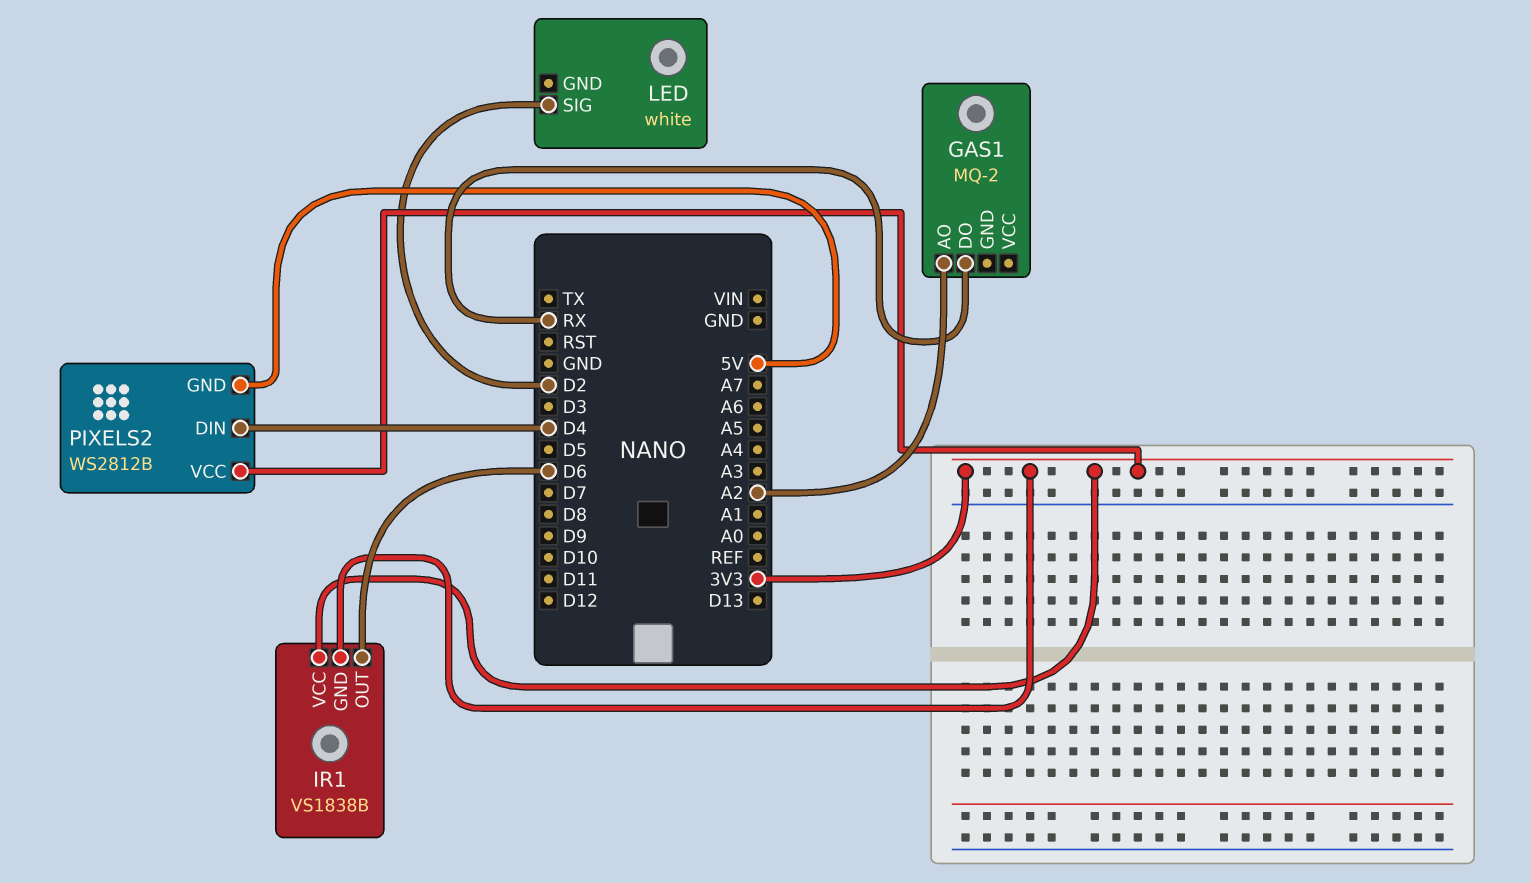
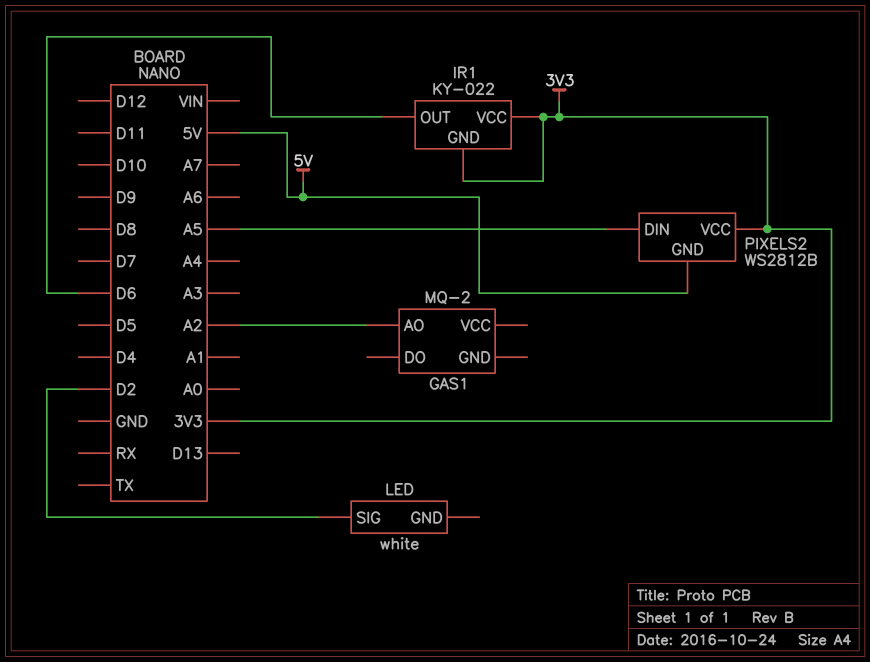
GAS1 pin DO: RX -> none
IR1: VS1838B -> KY-022
PIXELS2 pin DIN: D4 -> A5

